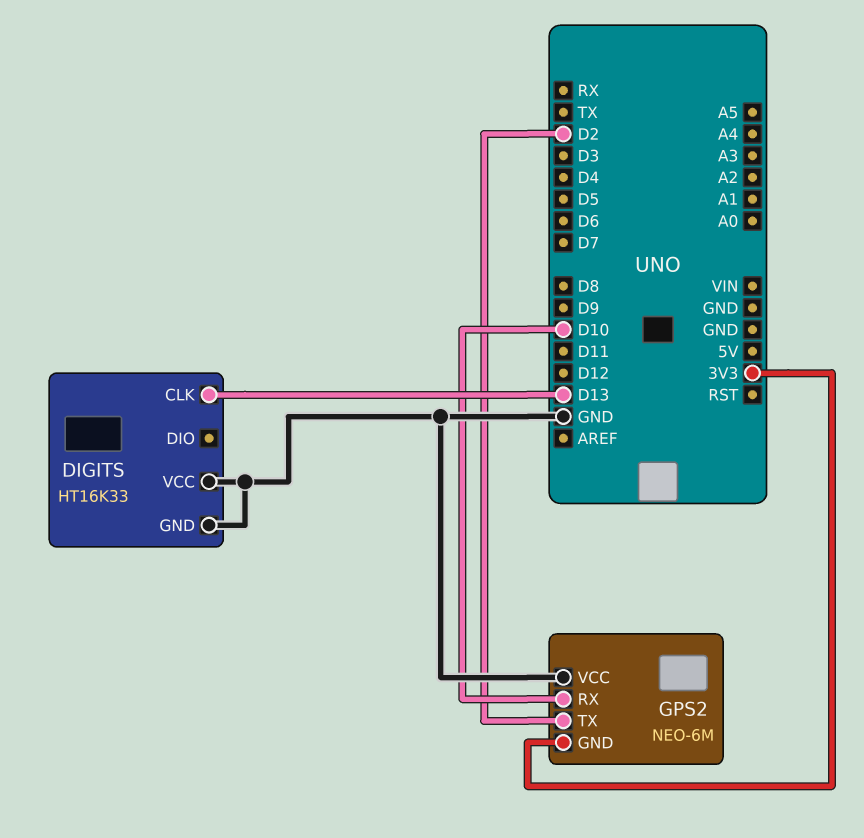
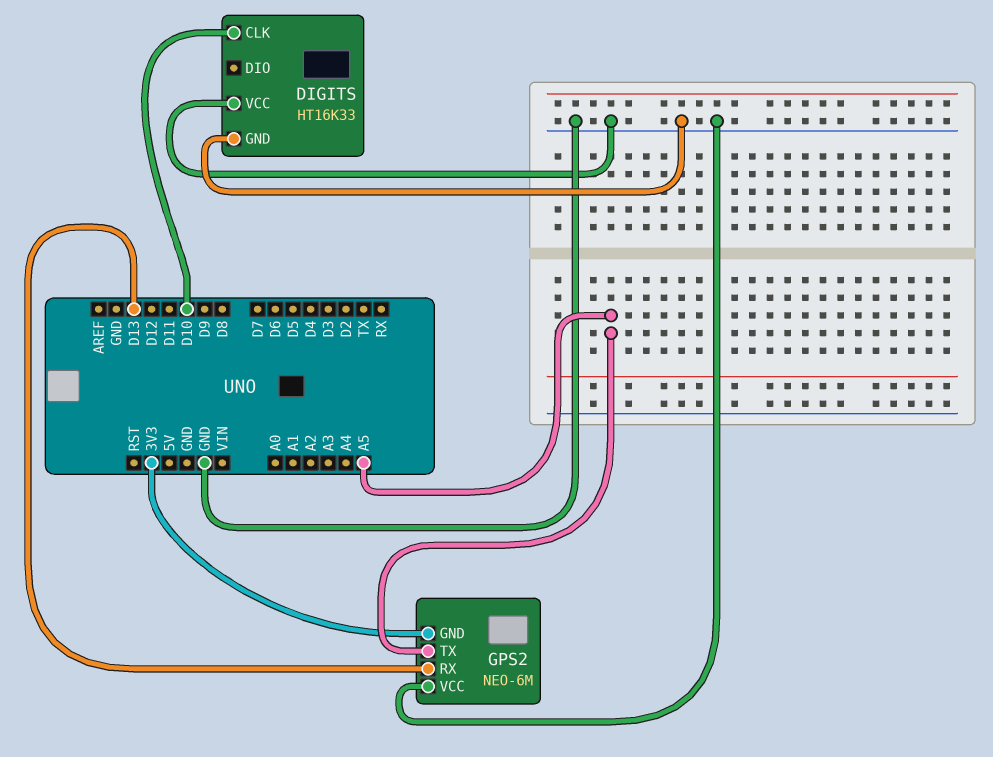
DIGITS pin CLK: D13 -> D10
GPS2 pin RX: D10 -> D13
GPS2 pin TX: D2 -> A5

